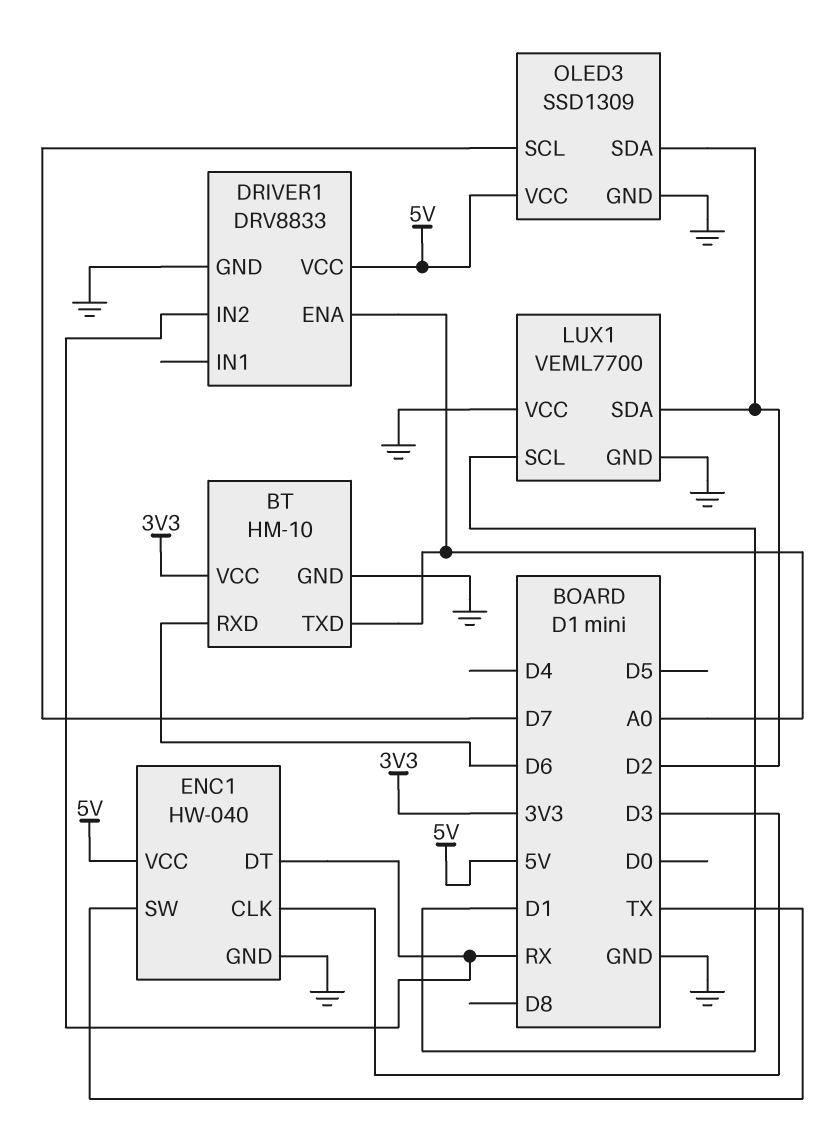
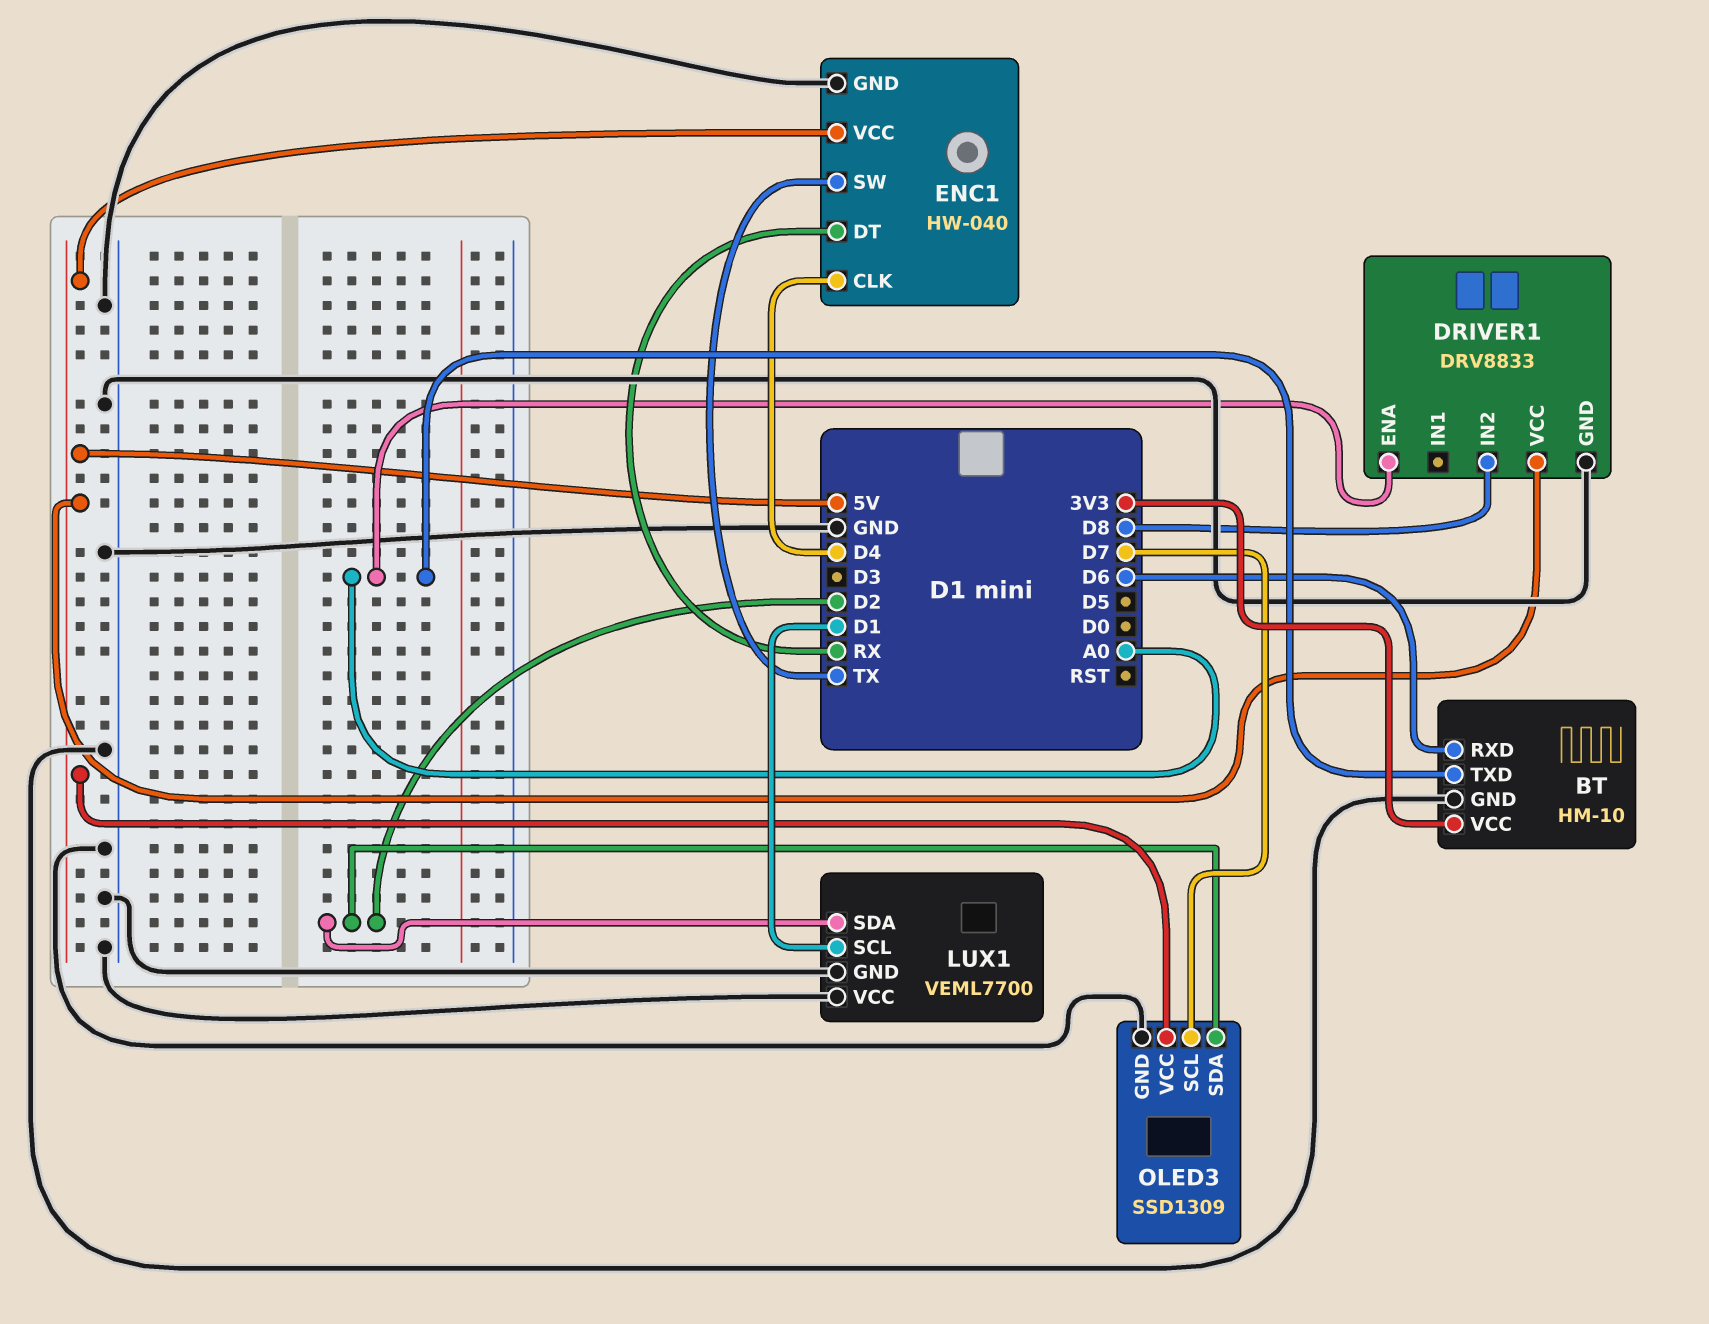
DRIVER1 pin IN2: RX -> D8
ENC1 pin CLK: D3 -> D4

